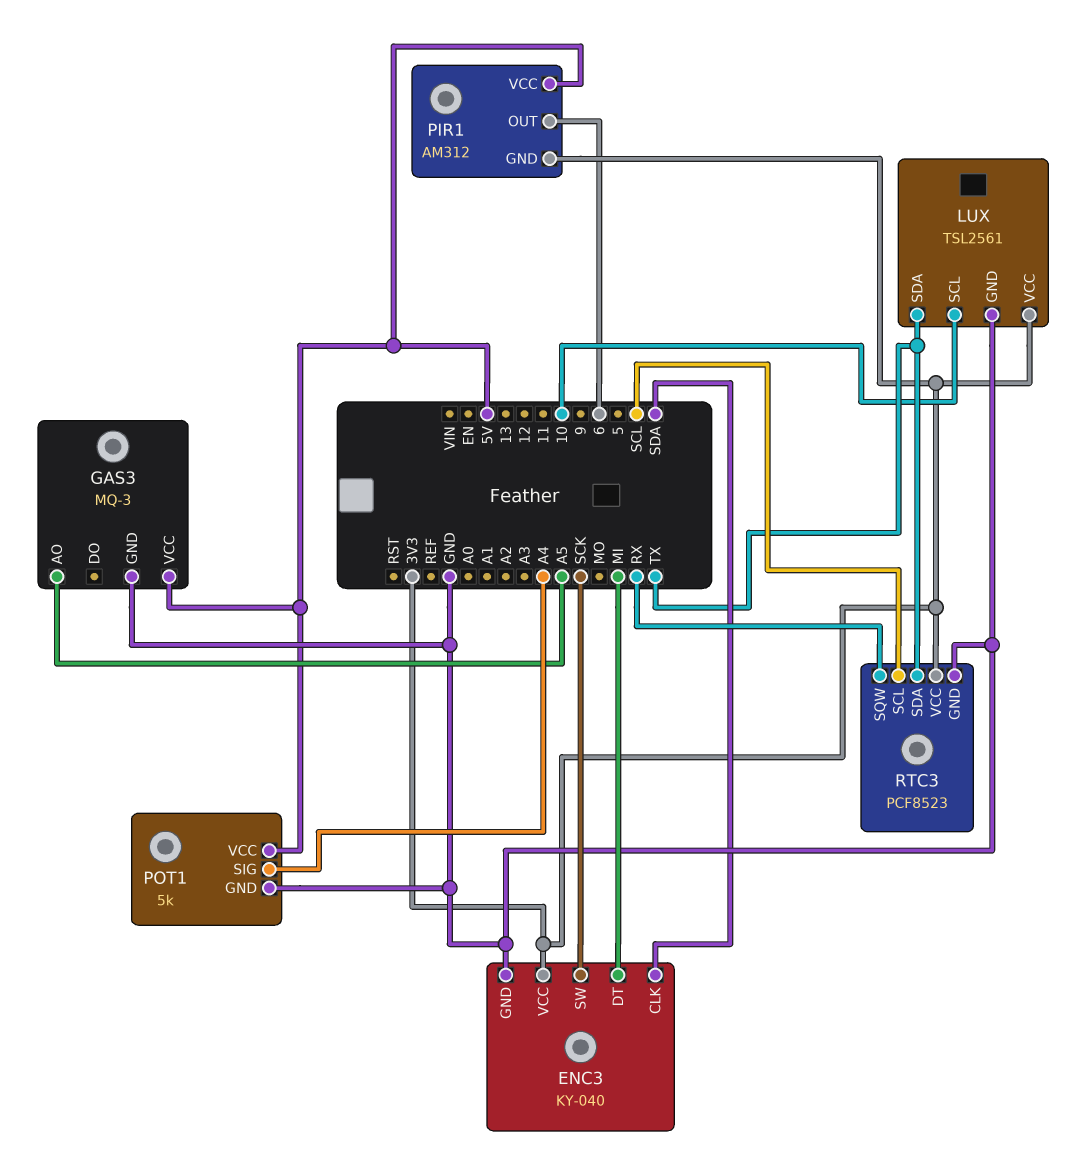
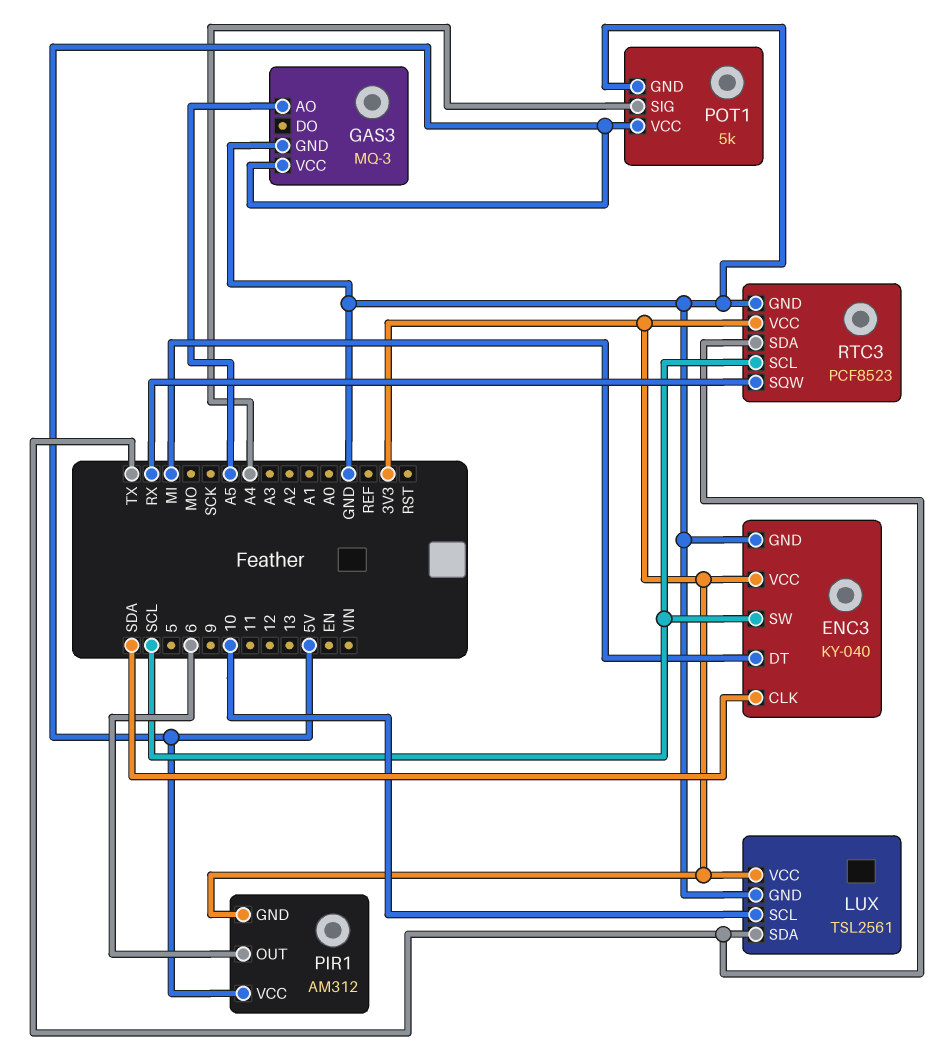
ENC3 pin SW: SCK -> SCL

